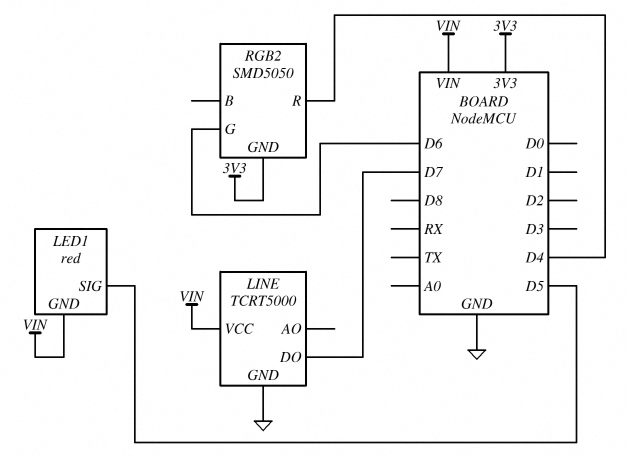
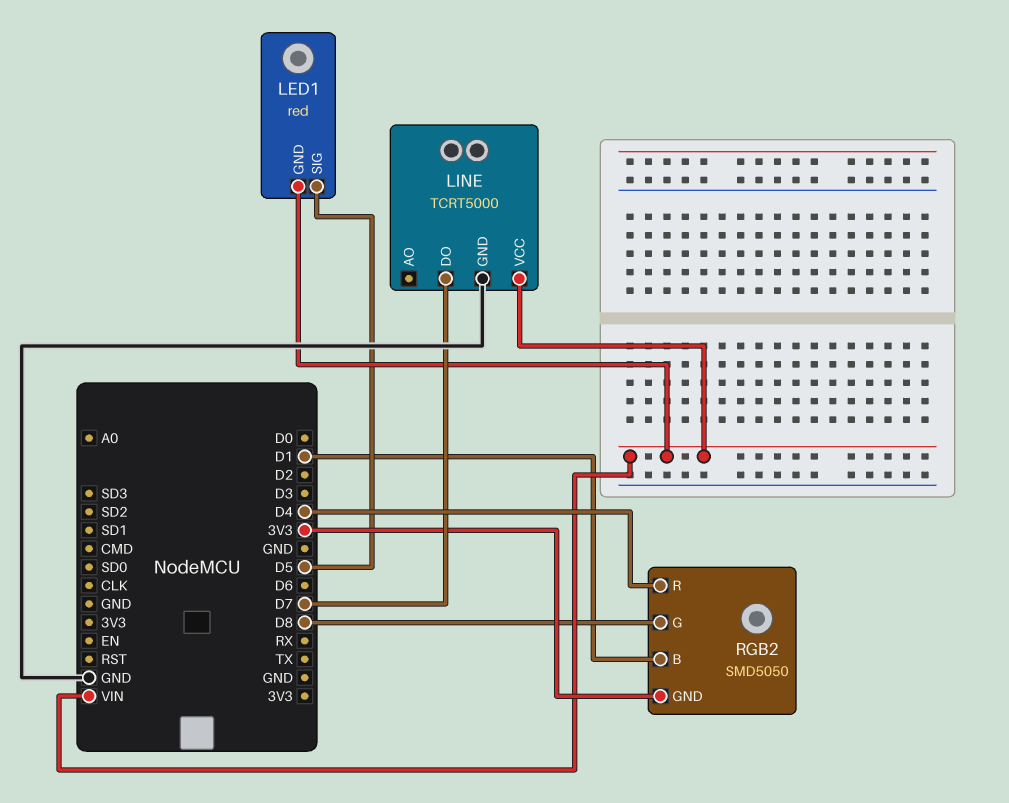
RGB2 pin B: none -> D1
RGB2 pin G: D6 -> D8

